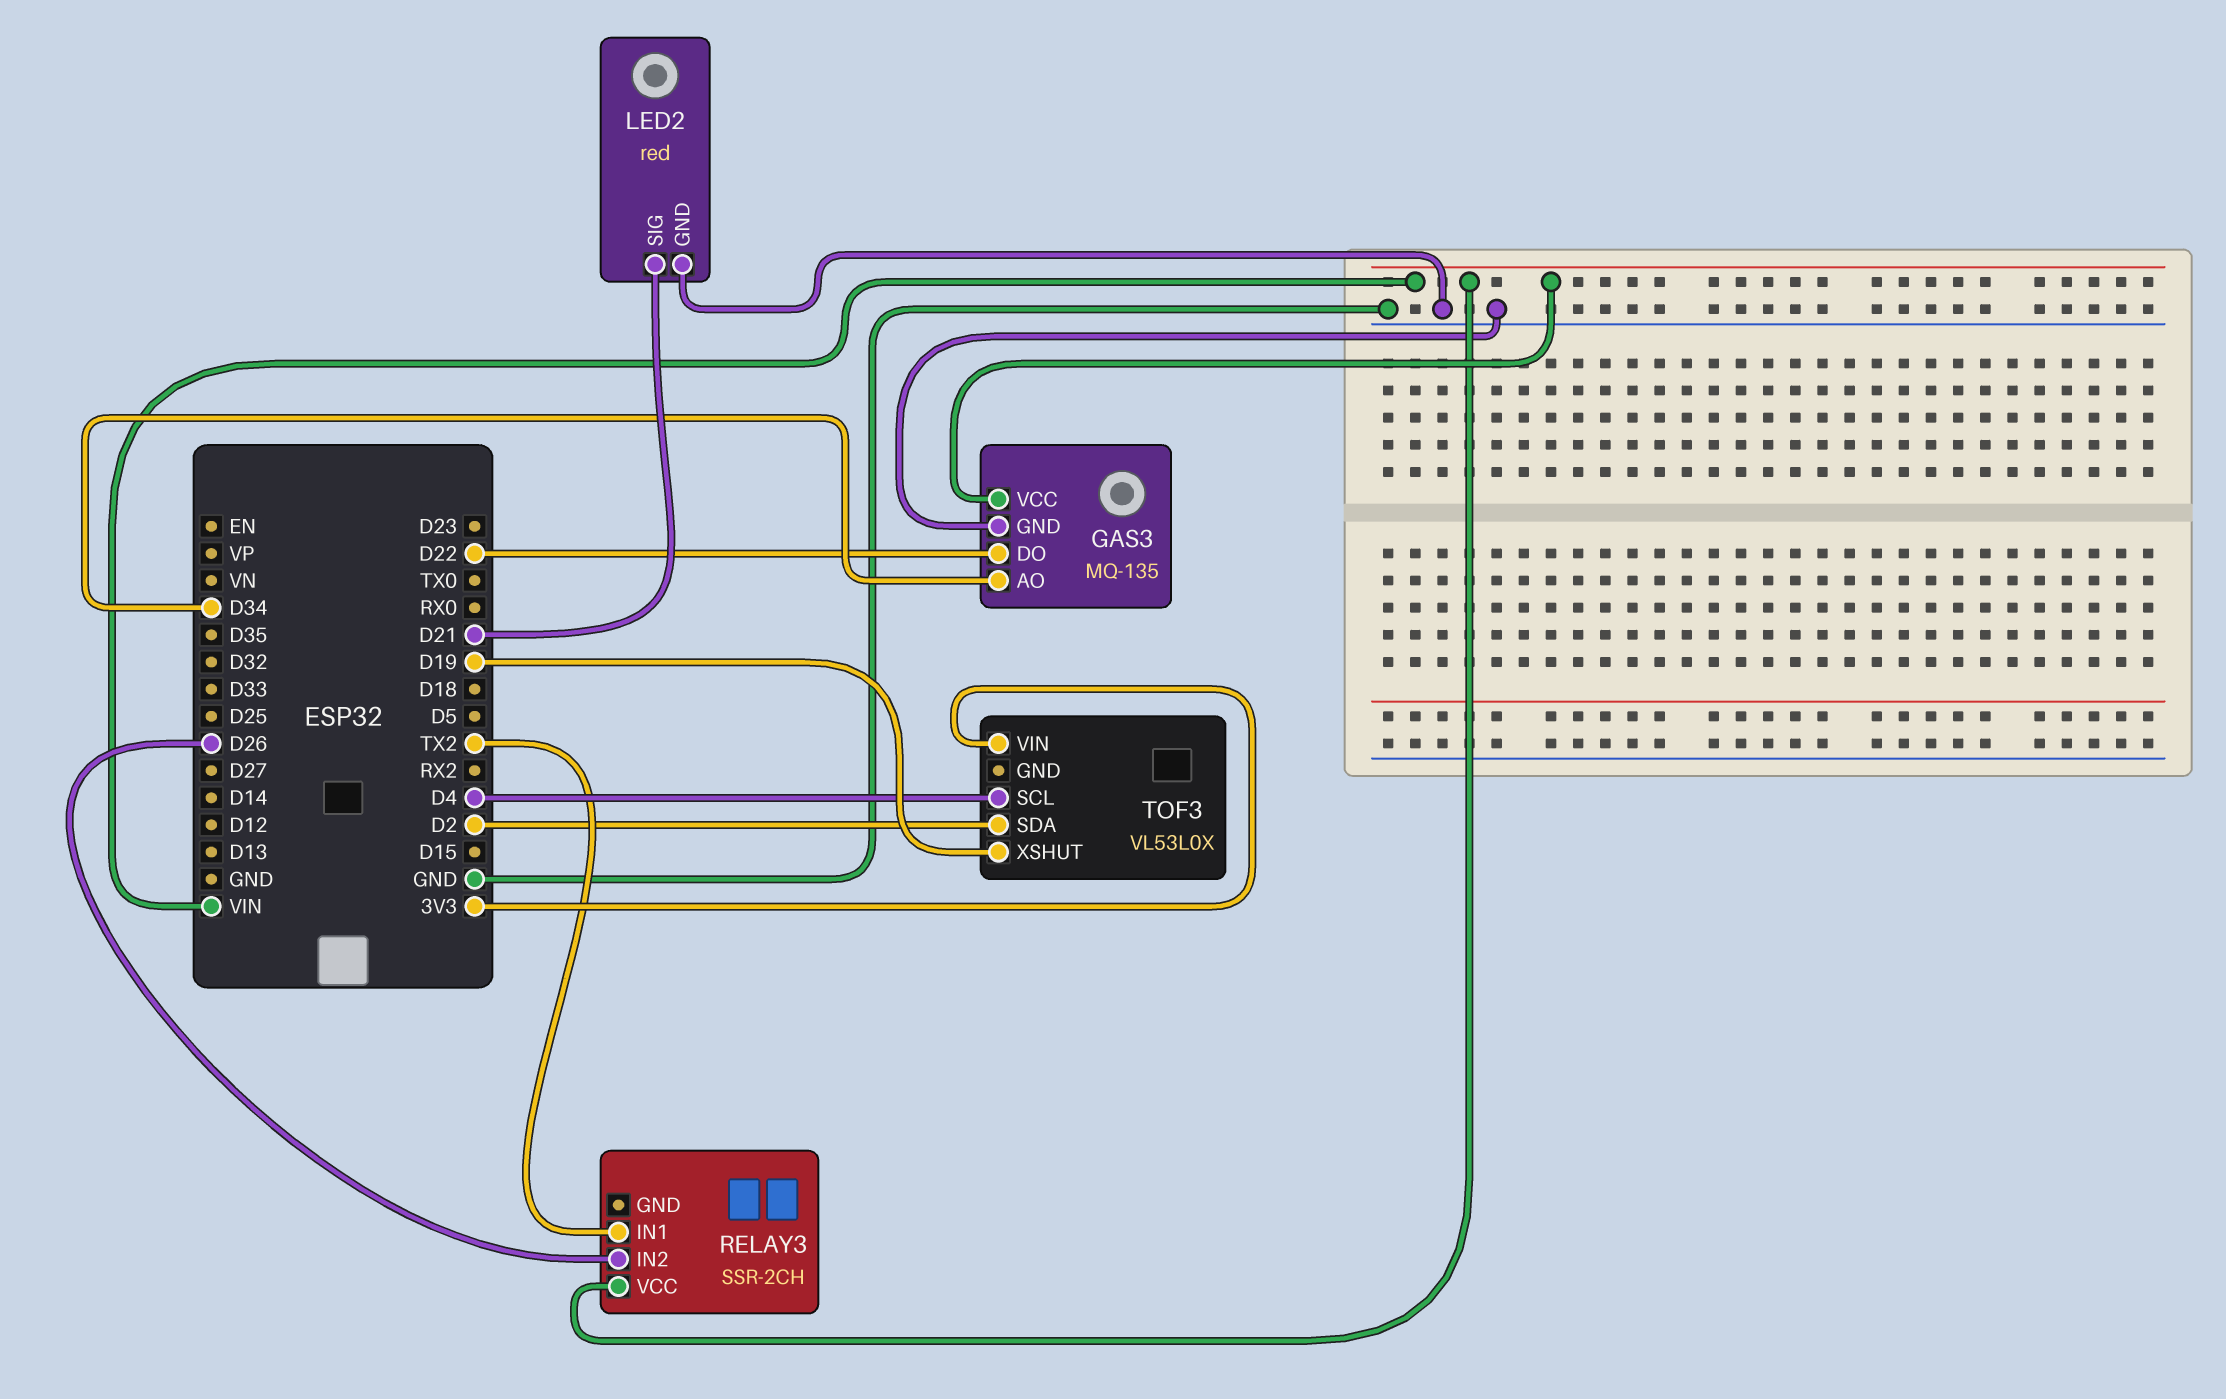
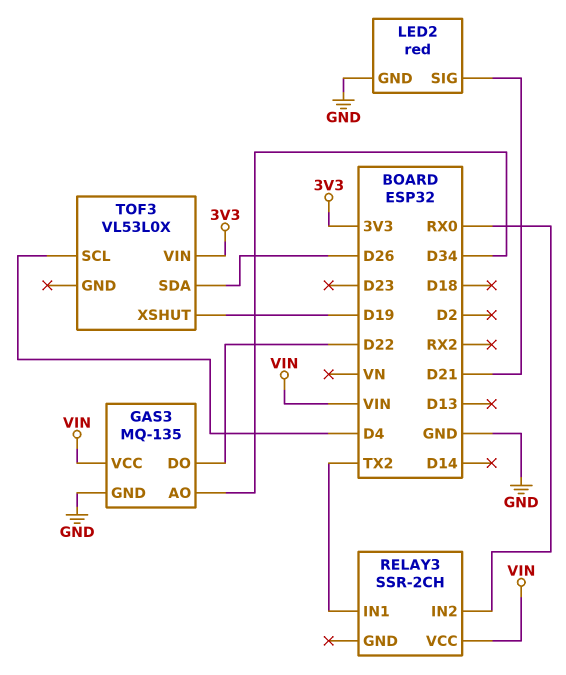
RELAY3 pin IN2: D26 -> RX0
TOF3 pin SDA: D2 -> D26

